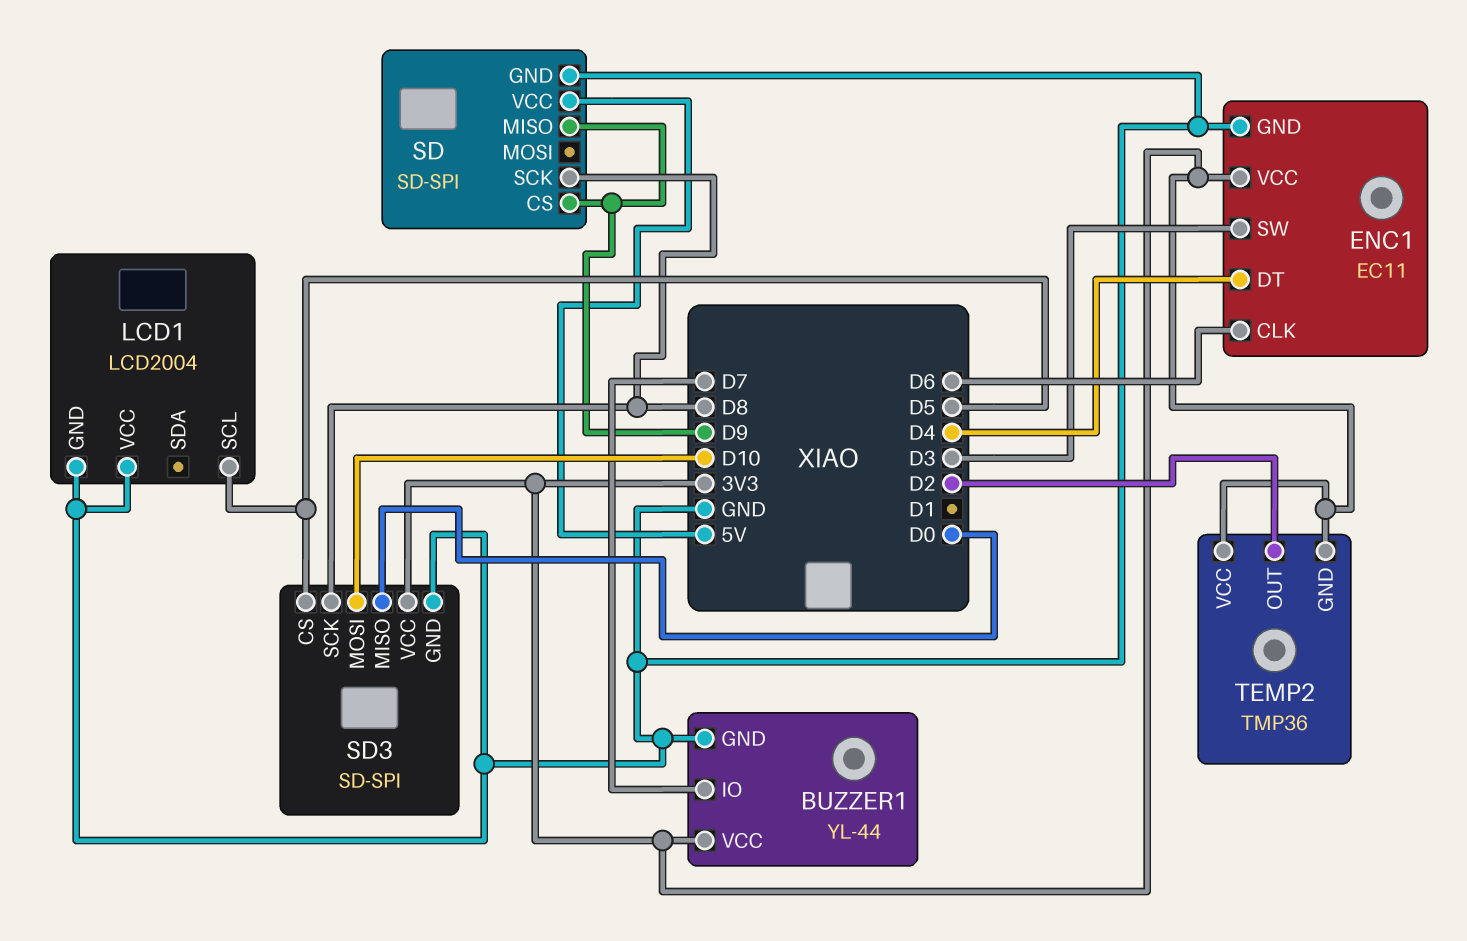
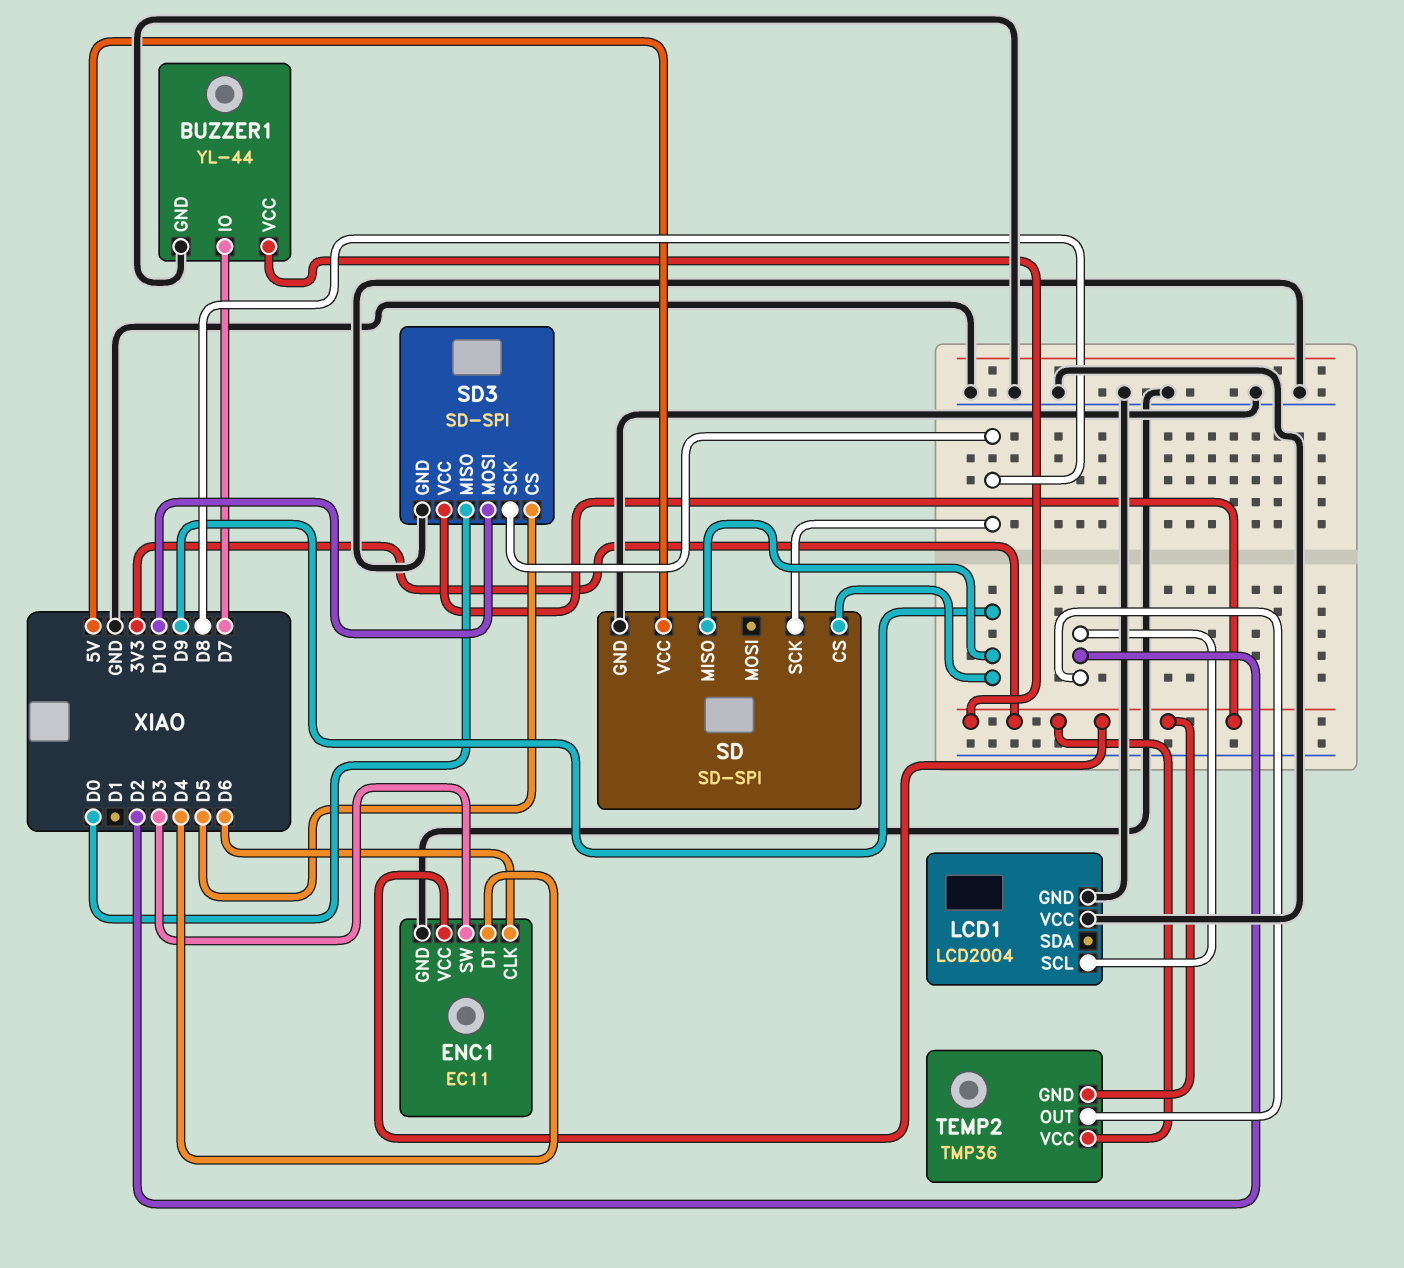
LCD1 pin SCL: D5 -> D2

